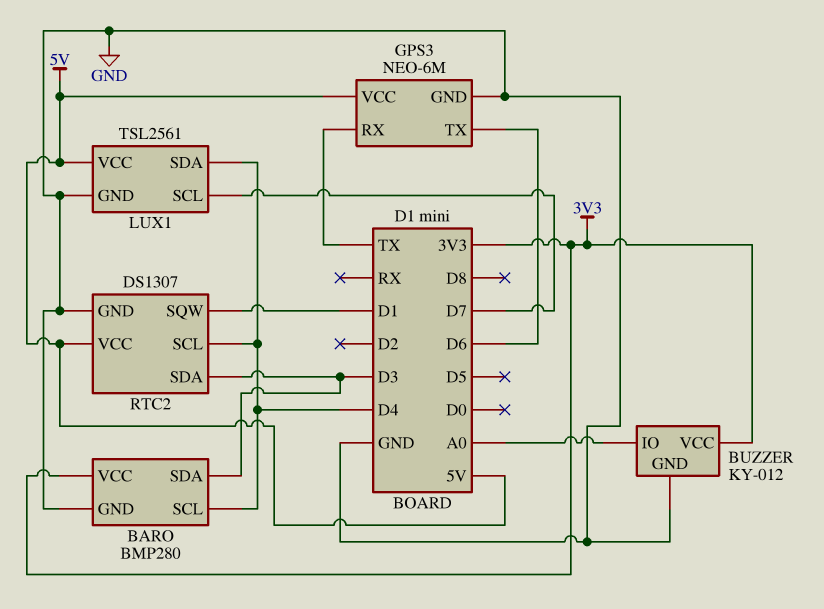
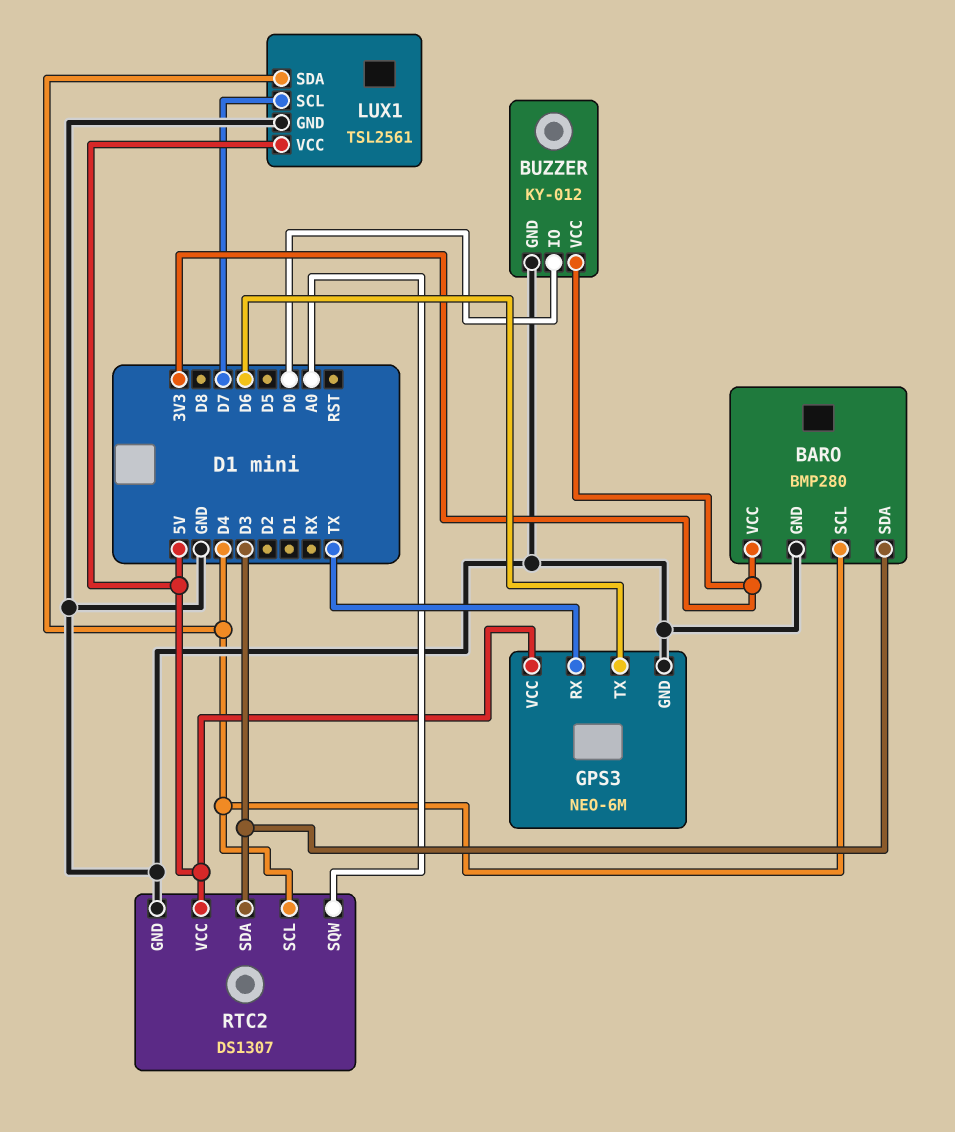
BUZZER pin IO: A0 -> D0
RTC2 pin SQW: D1 -> A0

